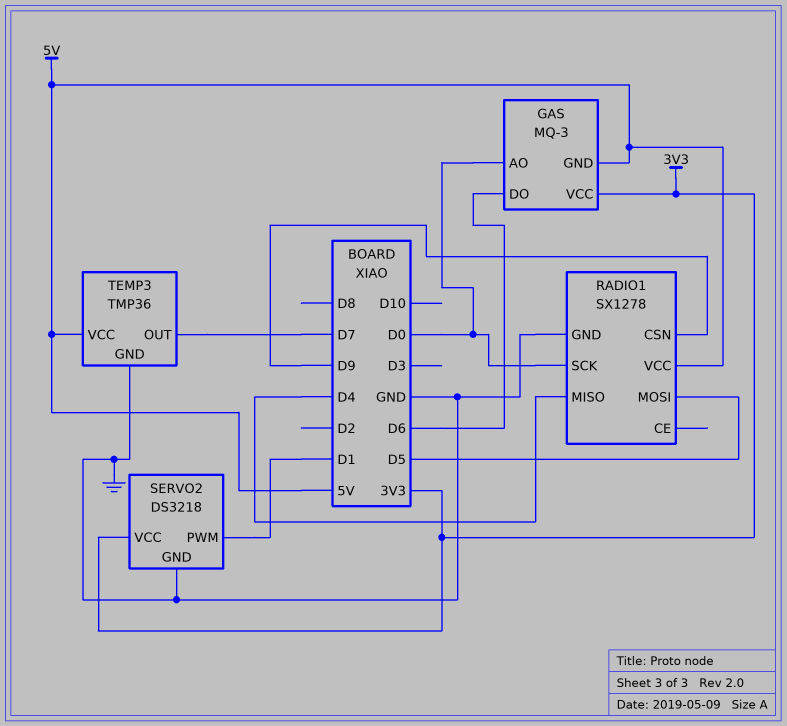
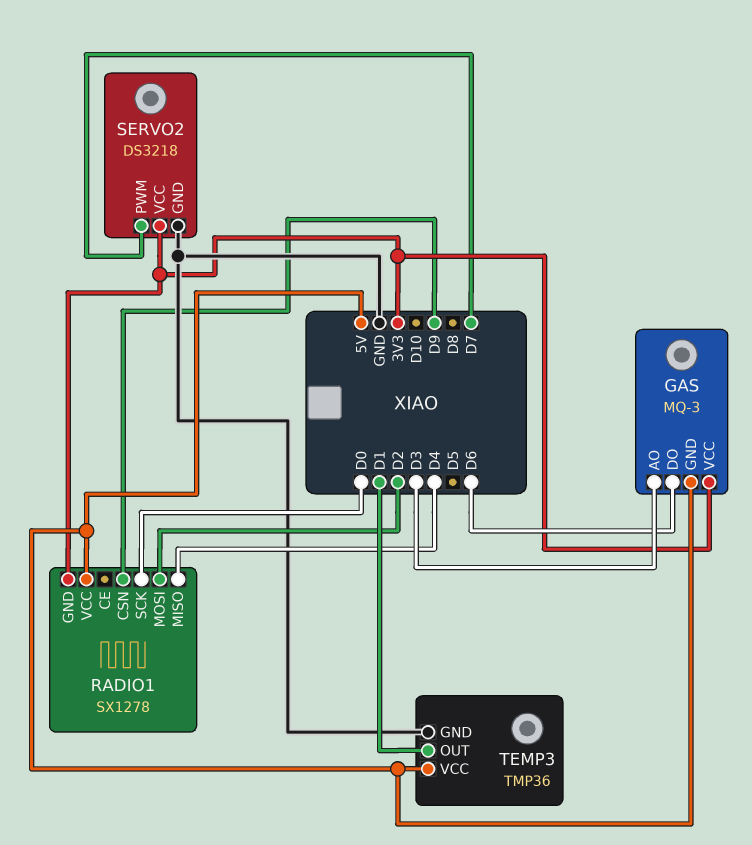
GAS pin AO: D0 -> D3
RADIO1 pin GND: GND -> 3V3
RADIO1 pin MOSI: D5 -> D2
SERVO2 pin PWM: D1 -> D7
TEMP3 pin OUT: D7 -> D1

